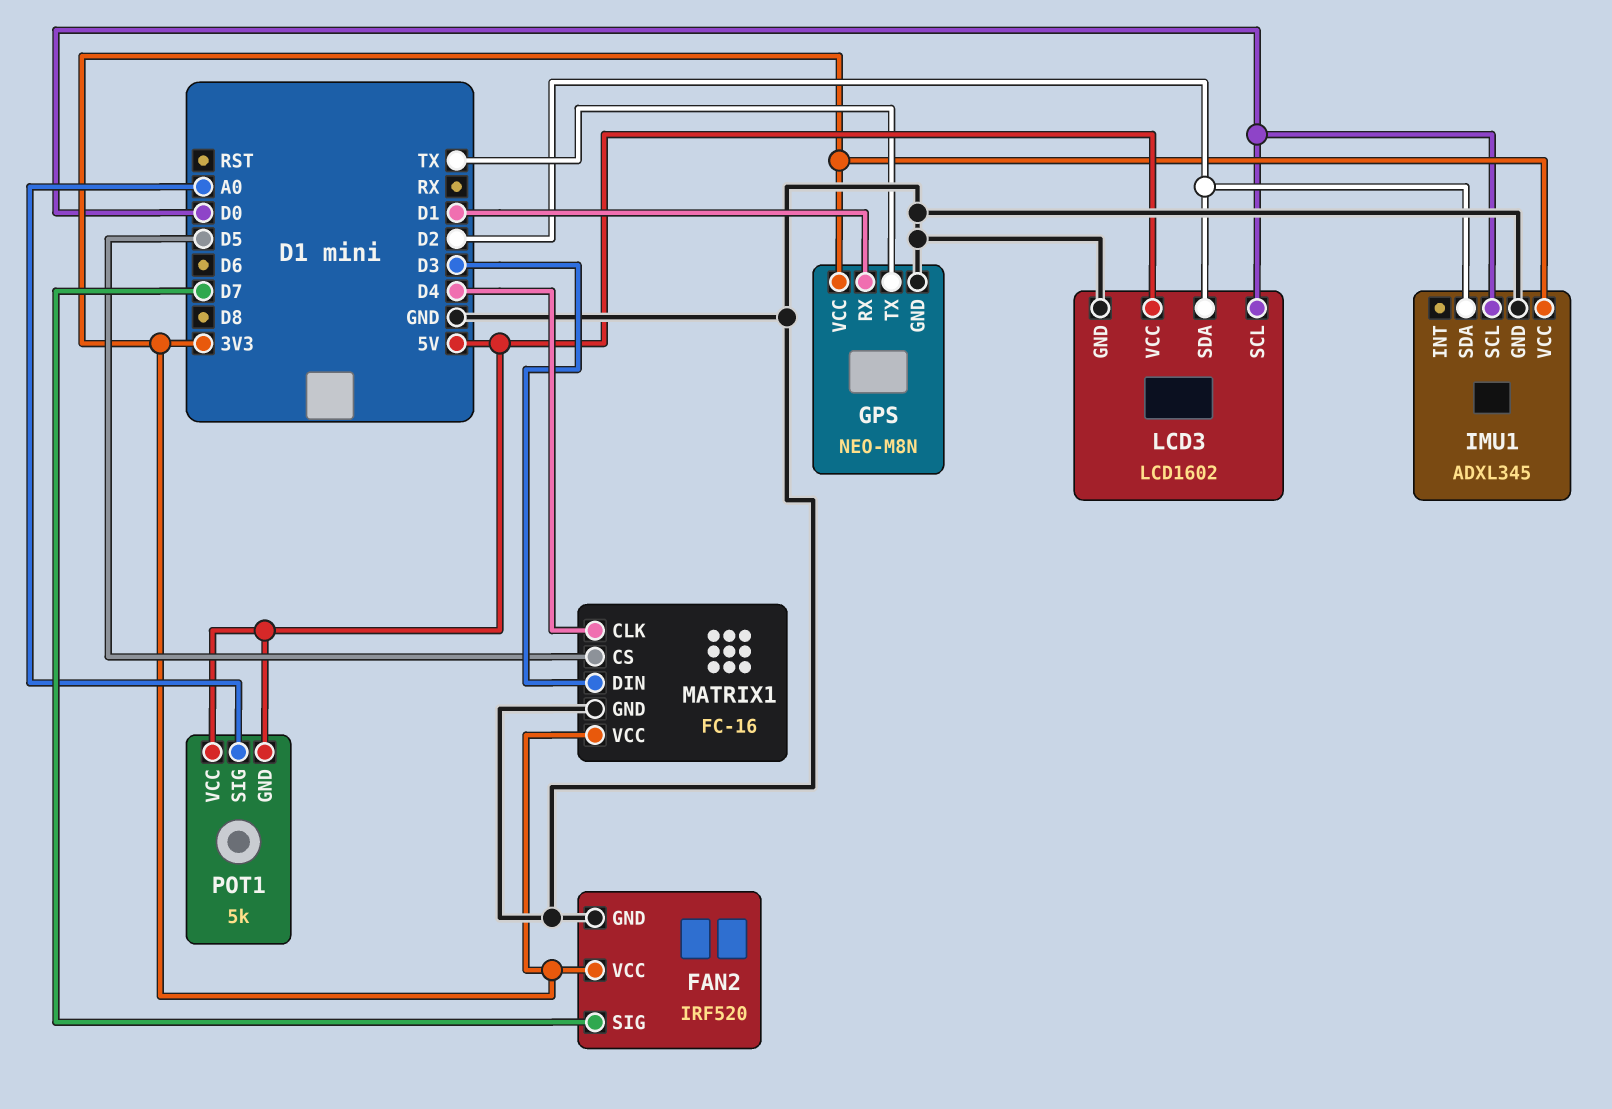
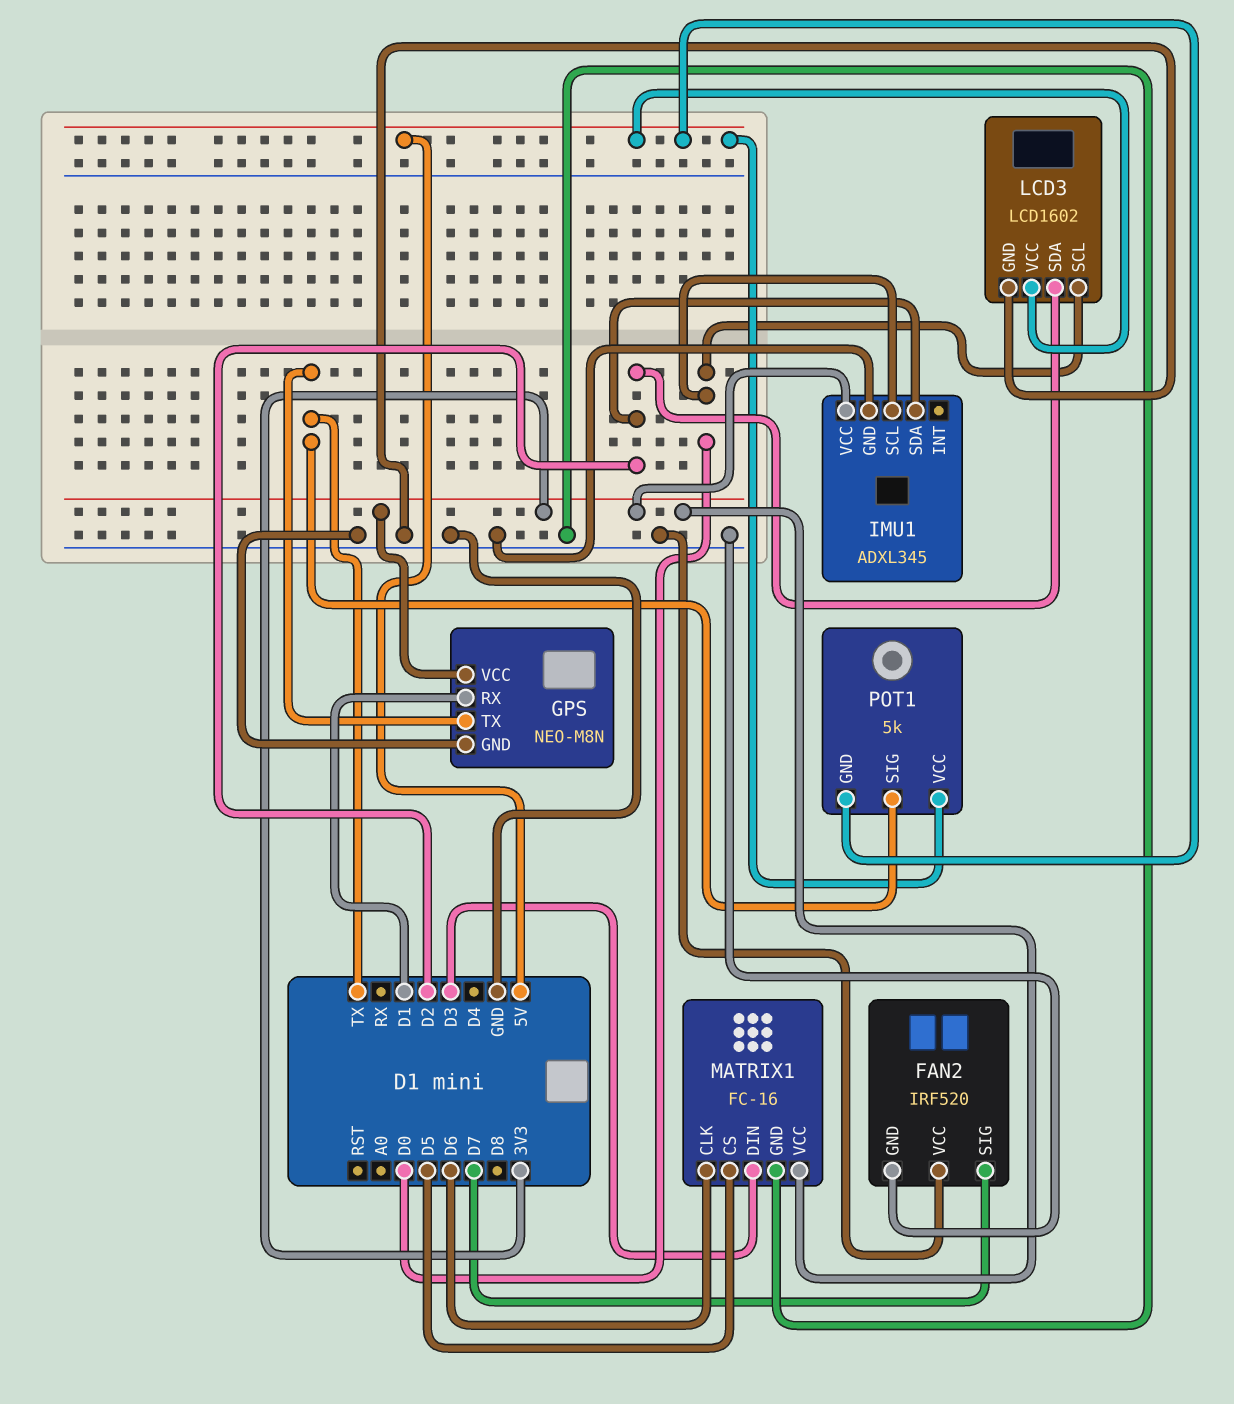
FAN2 pin VCC: 3V3 -> GND
MATRIX1 pin CLK: D4 -> D6
POT1 pin SIG: A0 -> TX

